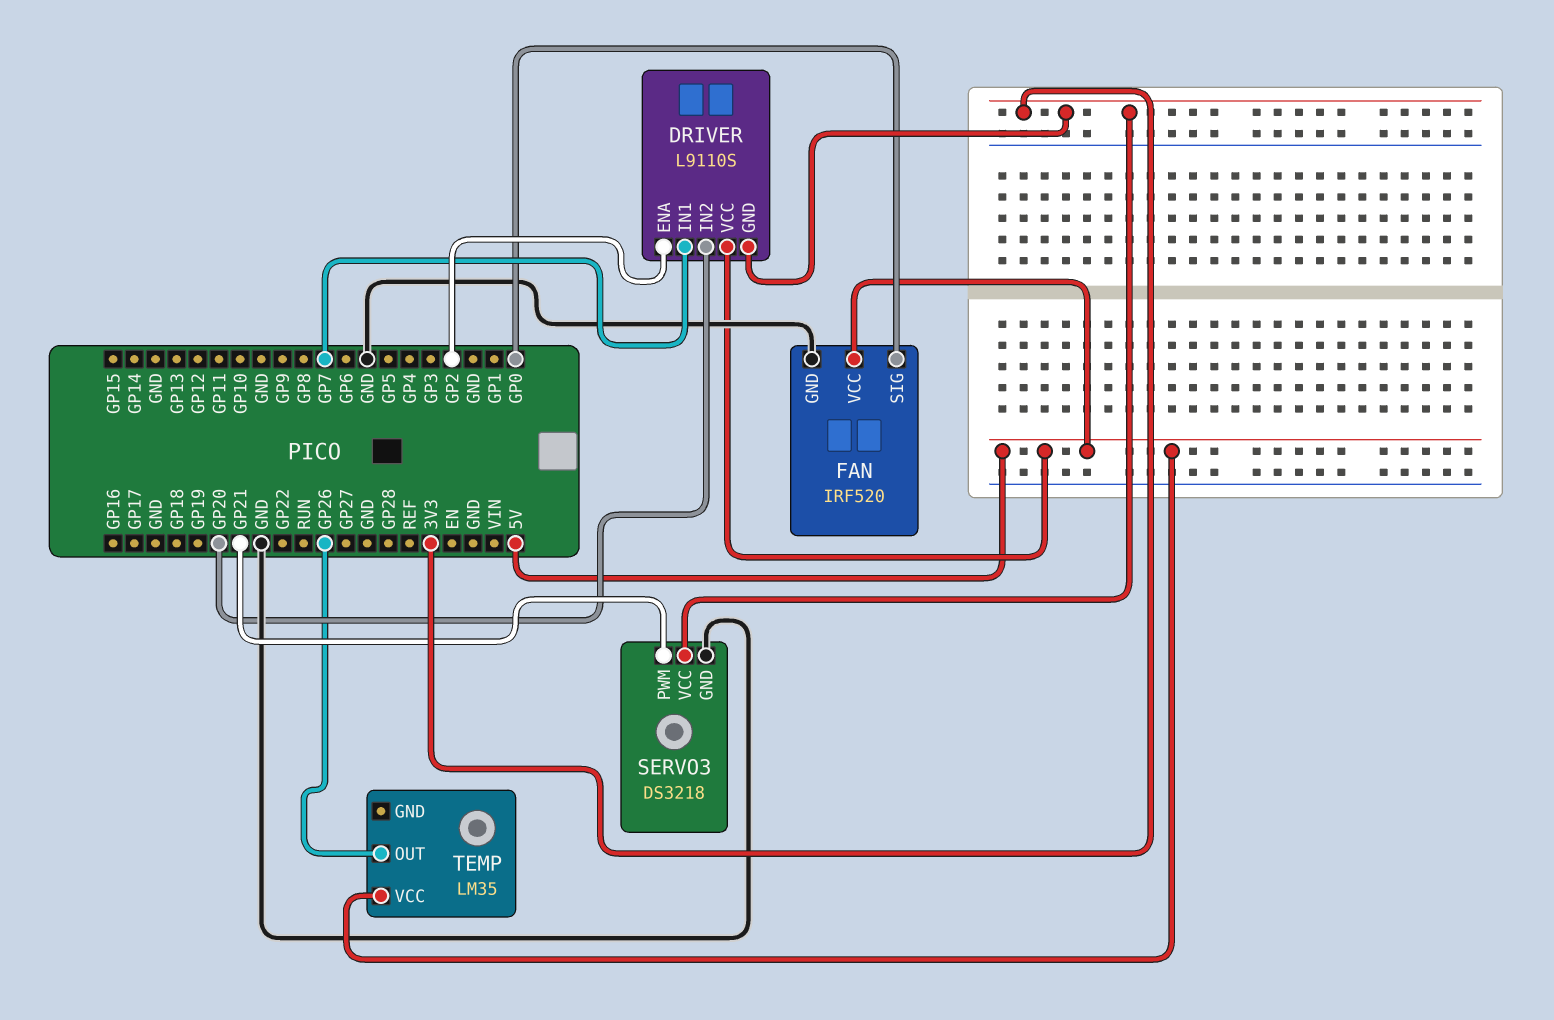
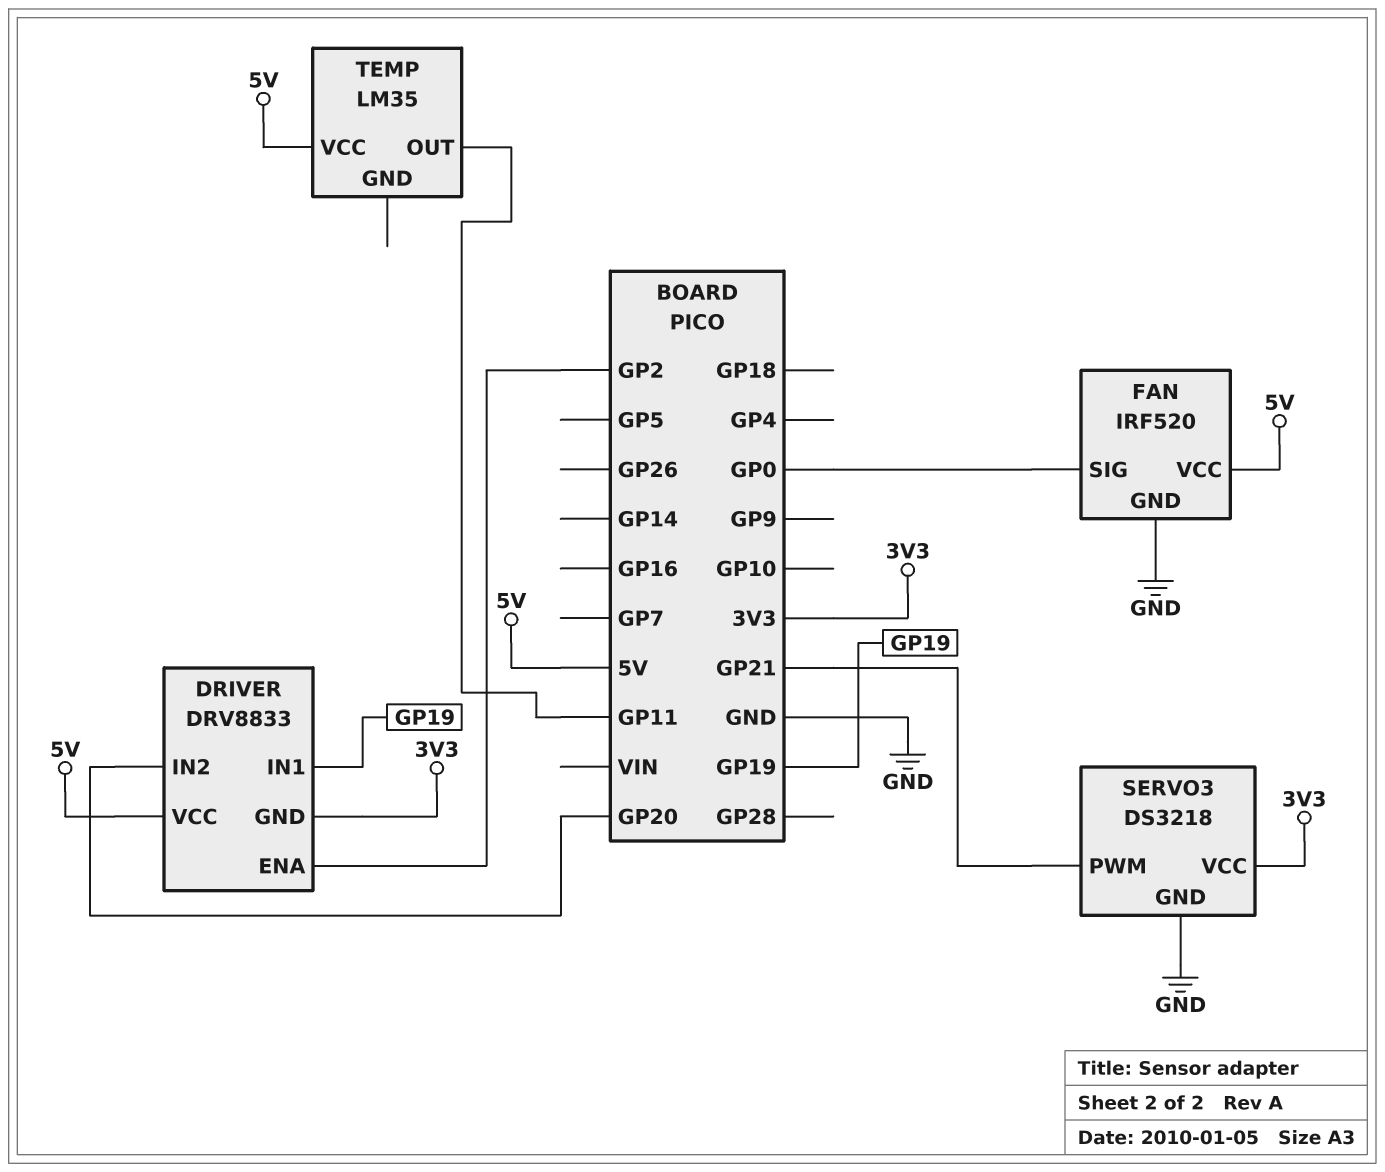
DRIVER: L9110S -> DRV8833
DRIVER pin IN1: GP7 -> GP19
TEMP pin OUT: GP26 -> GP11

